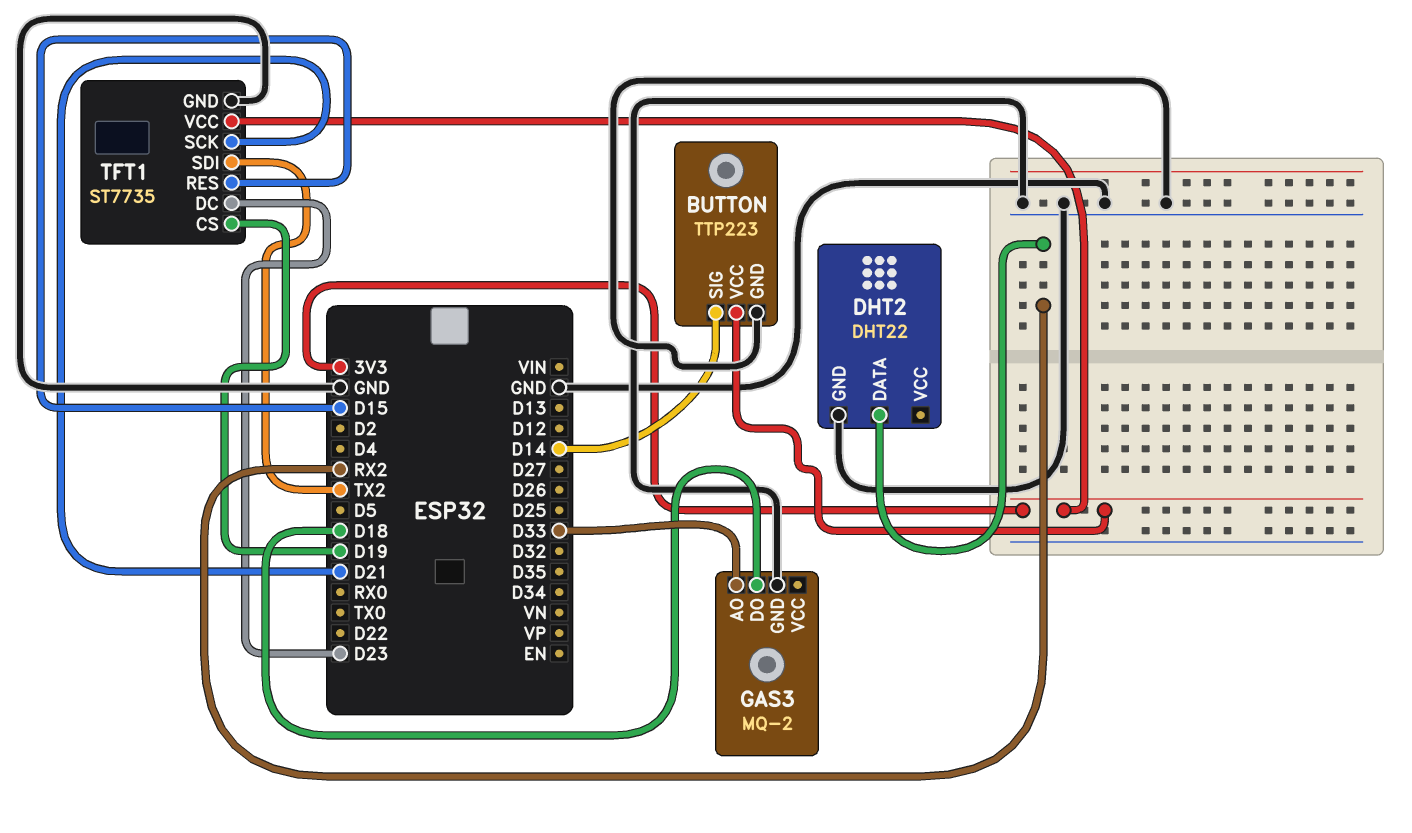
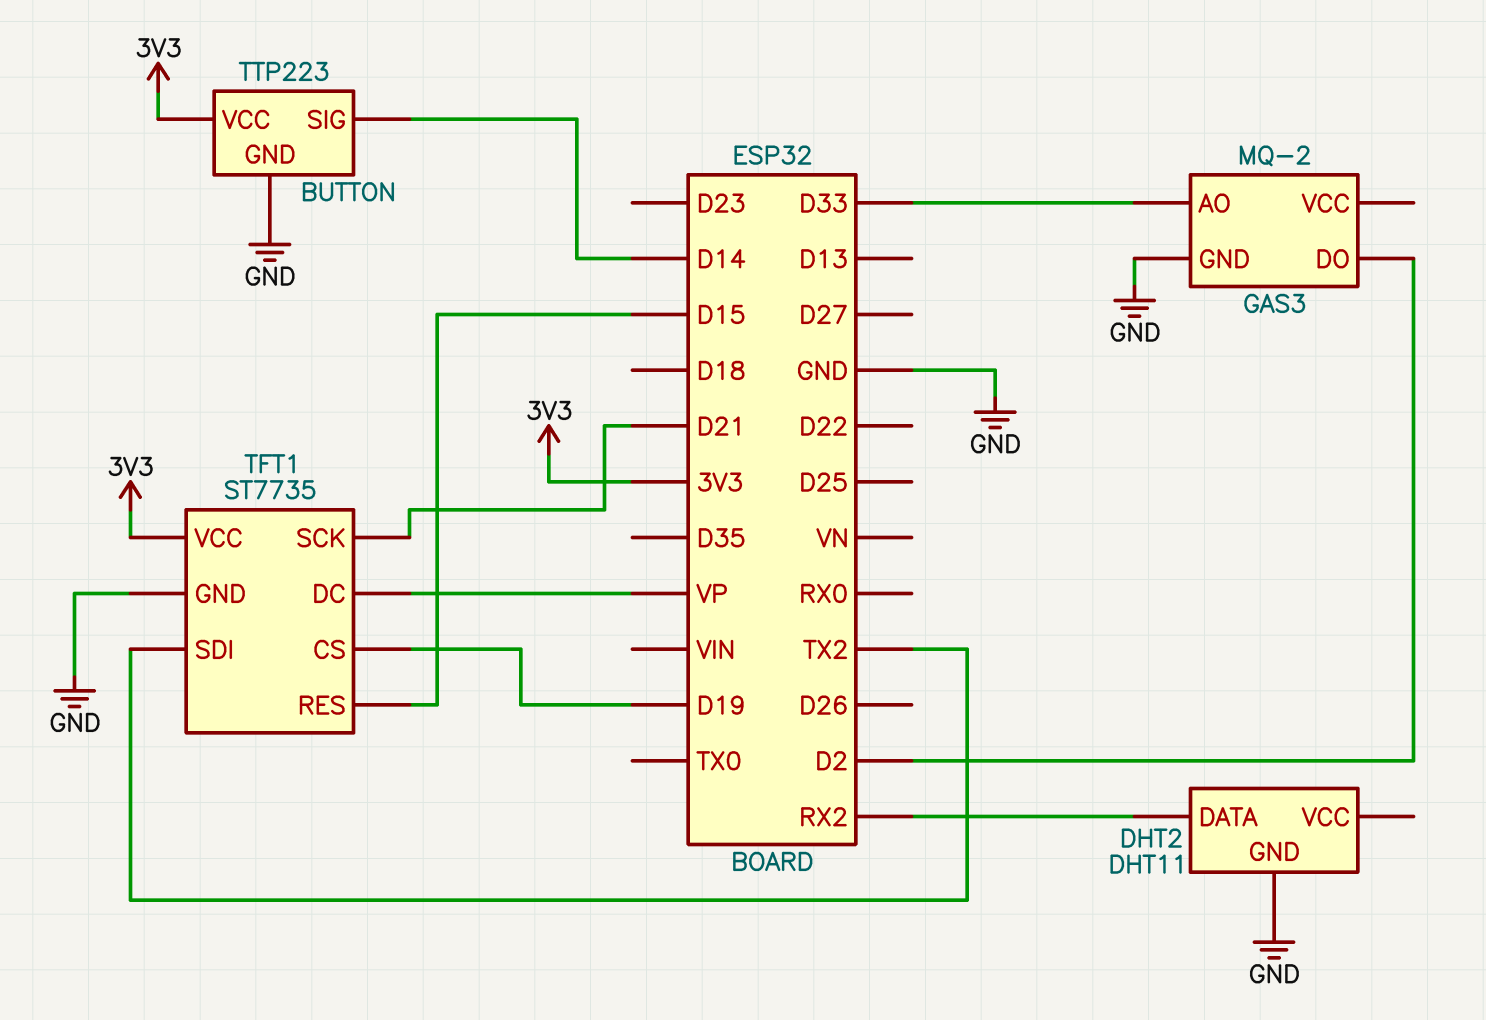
DHT2: DHT22 -> DHT11
GAS3 pin DO: D18 -> D2
TFT1 pin DC: D23 -> VP

